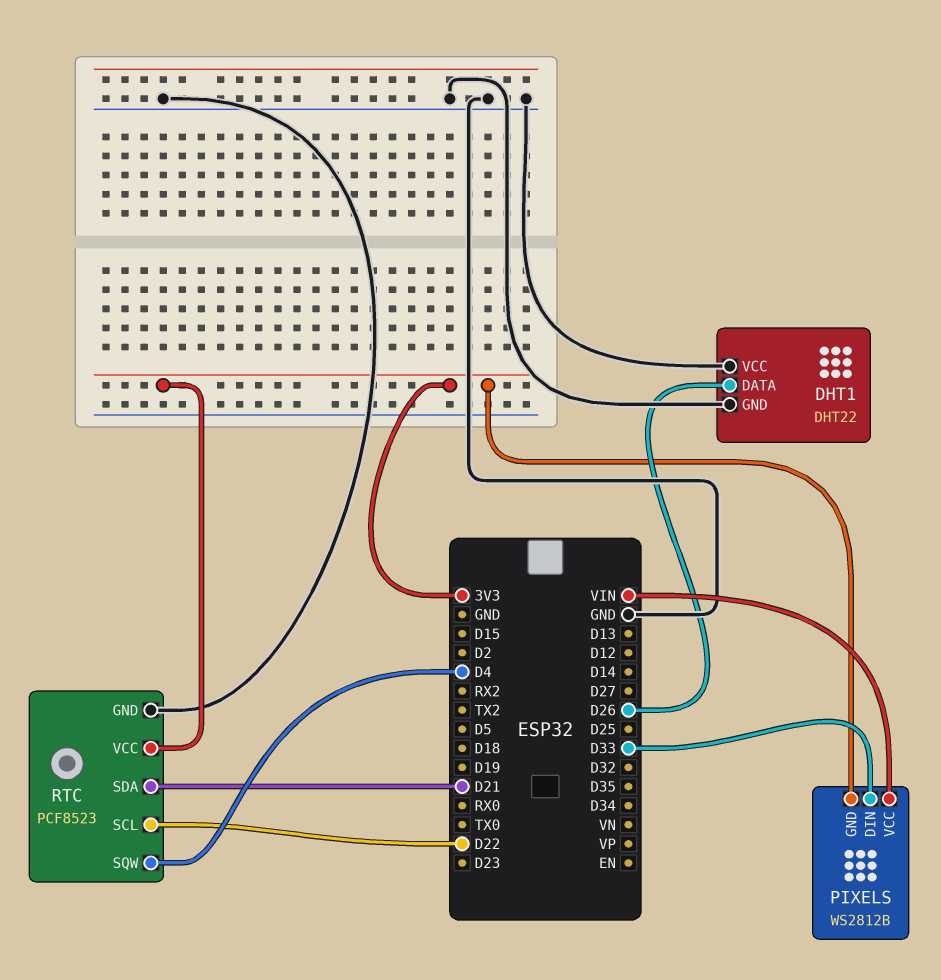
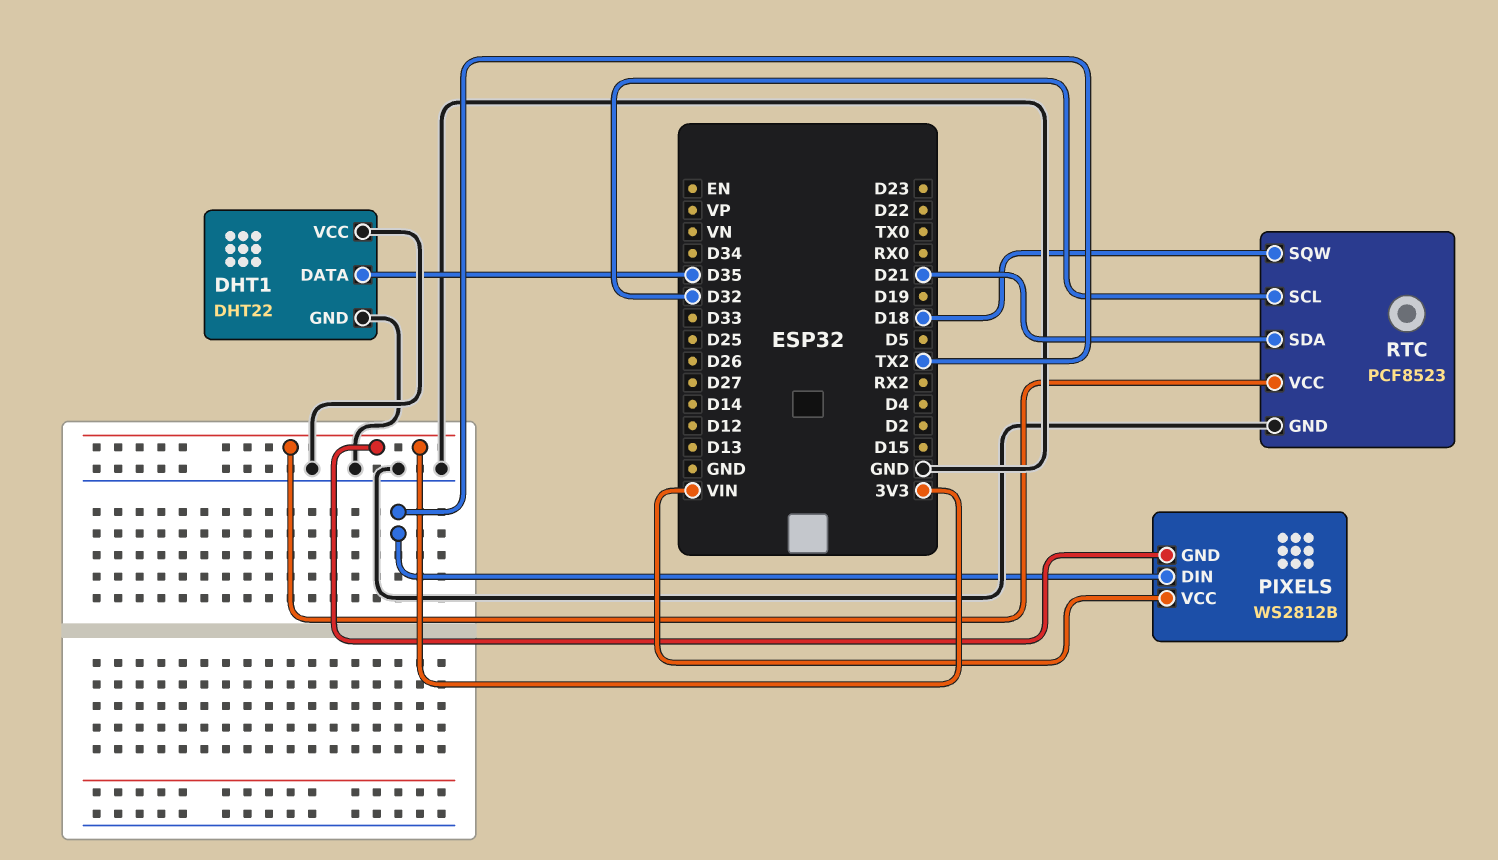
DHT1 pin DATA: D26 -> D35
PIXELS pin DIN: D33 -> TX2
RTC pin SCL: D22 -> D32
RTC pin SQW: D4 -> D18

